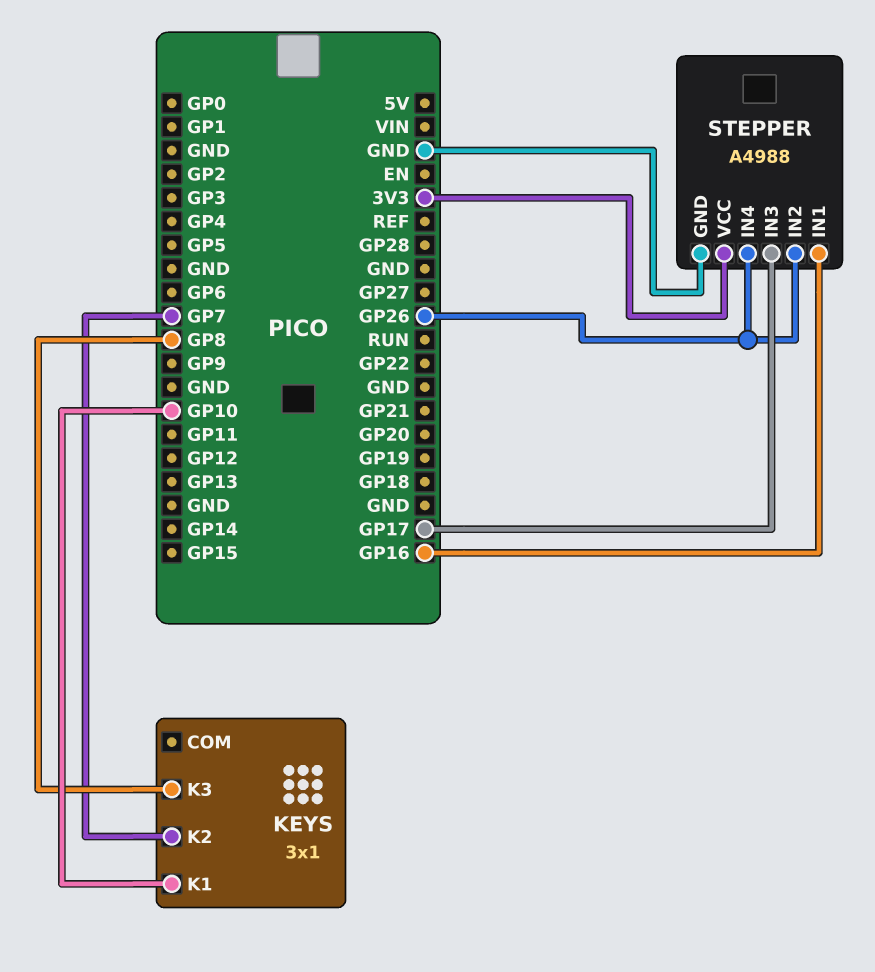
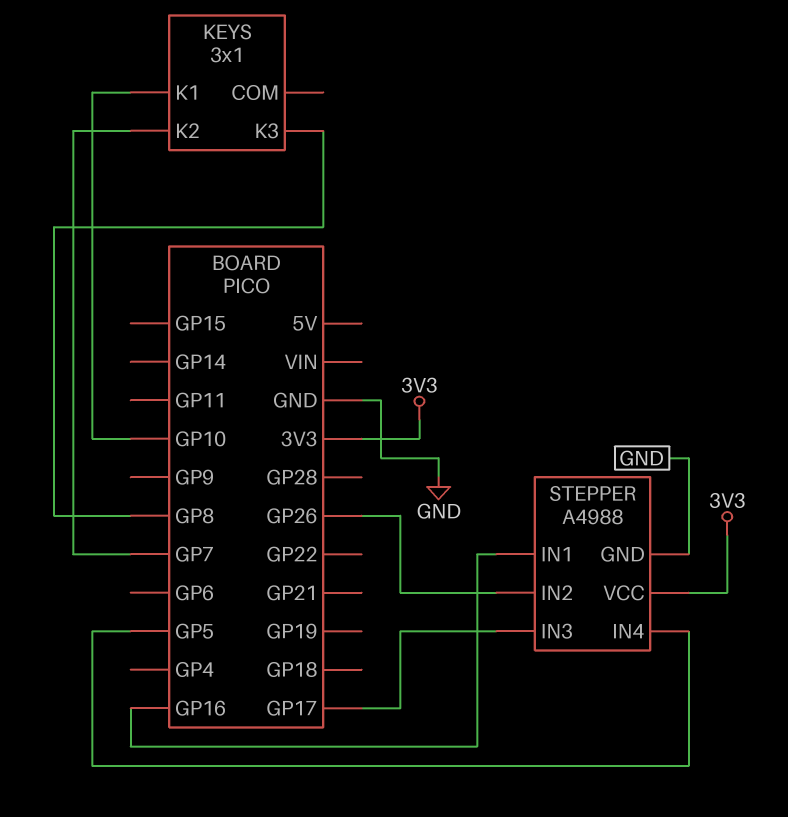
STEPPER pin IN4: GP26 -> GP5

